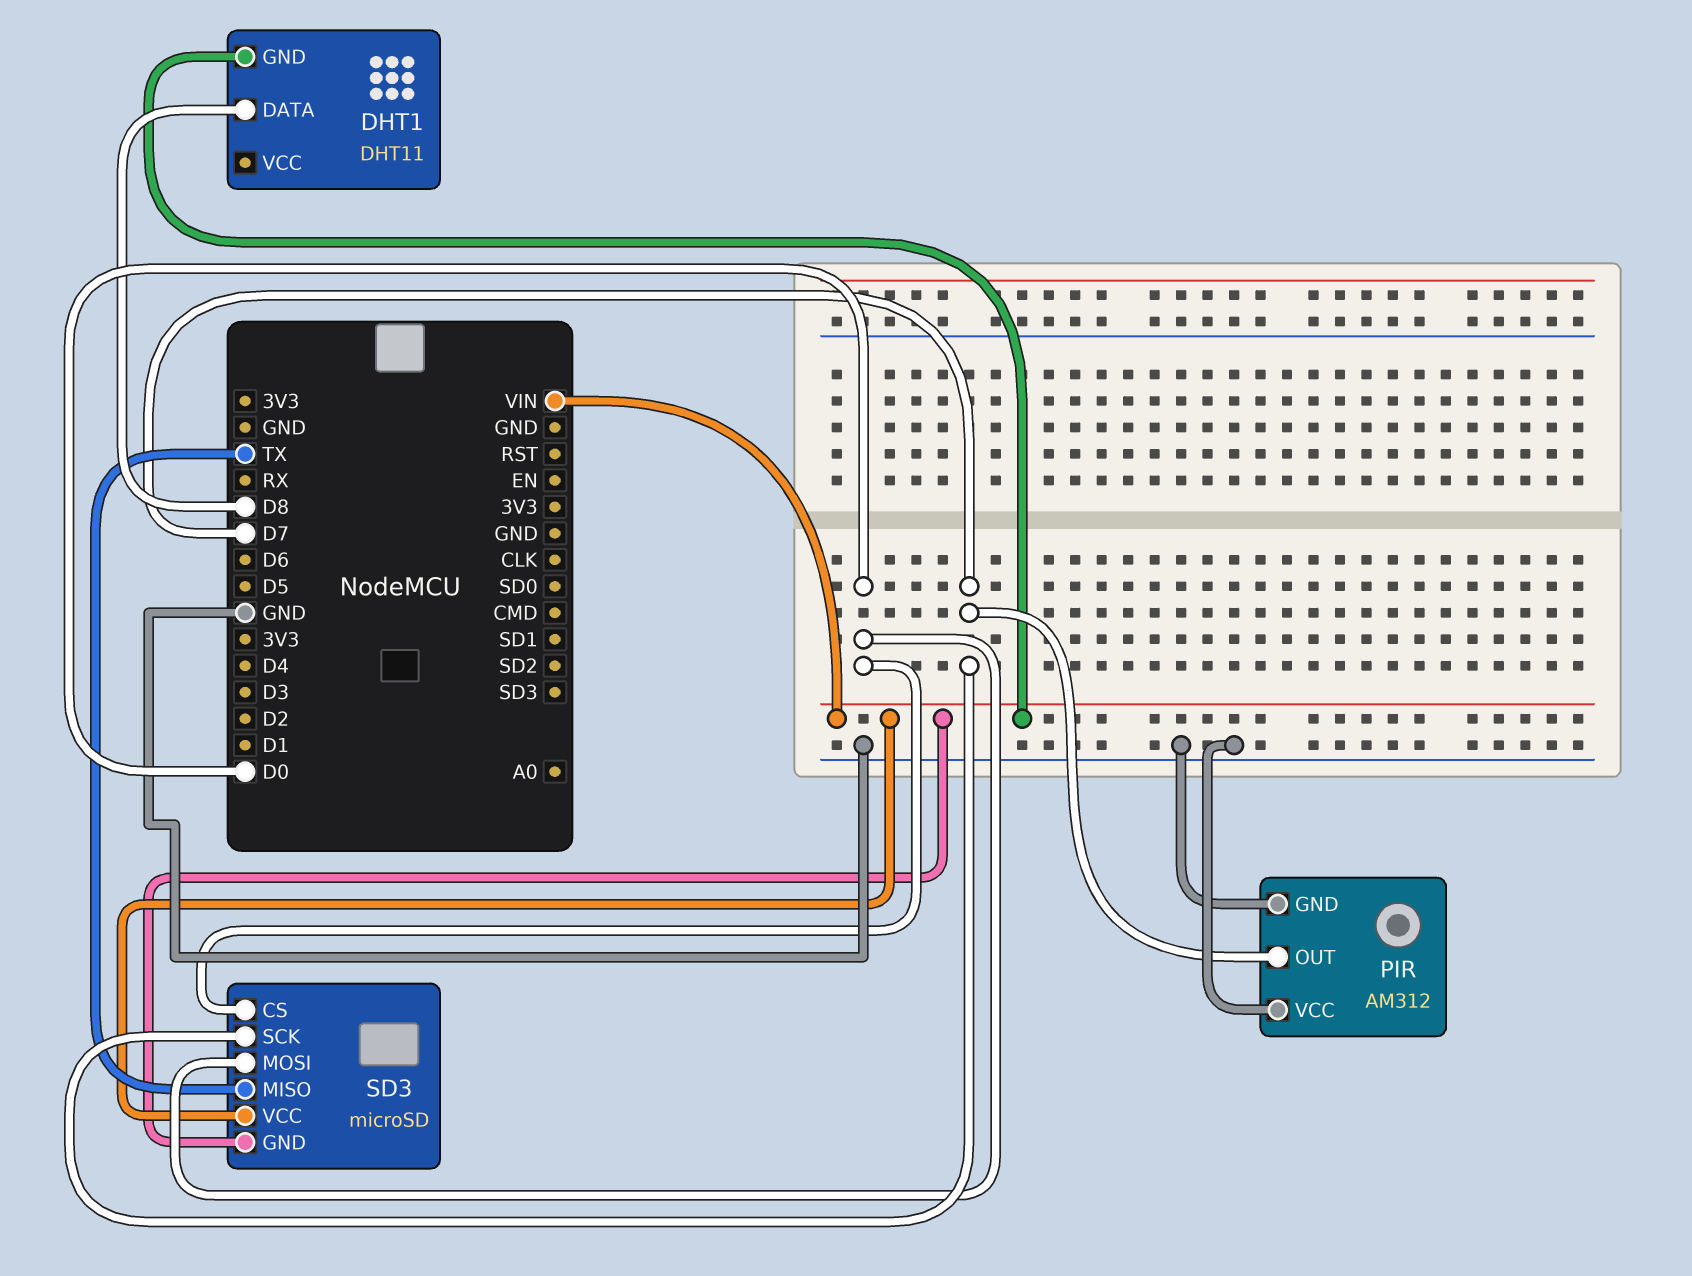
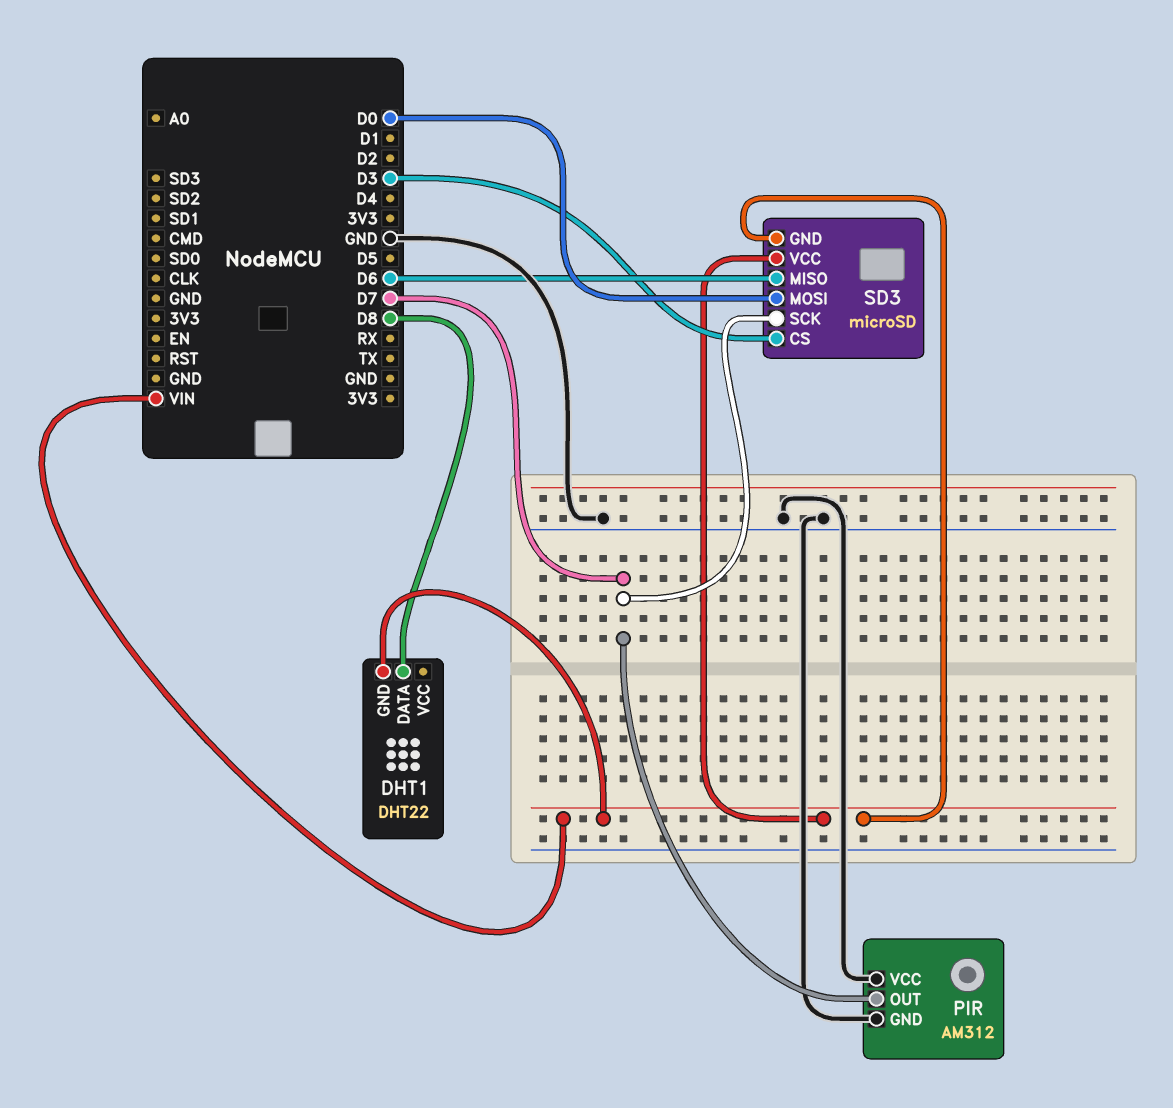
DHT1: DHT11 -> DHT22
SD3 pin CS: D0 -> D3
SD3 pin MISO: TX -> D6

